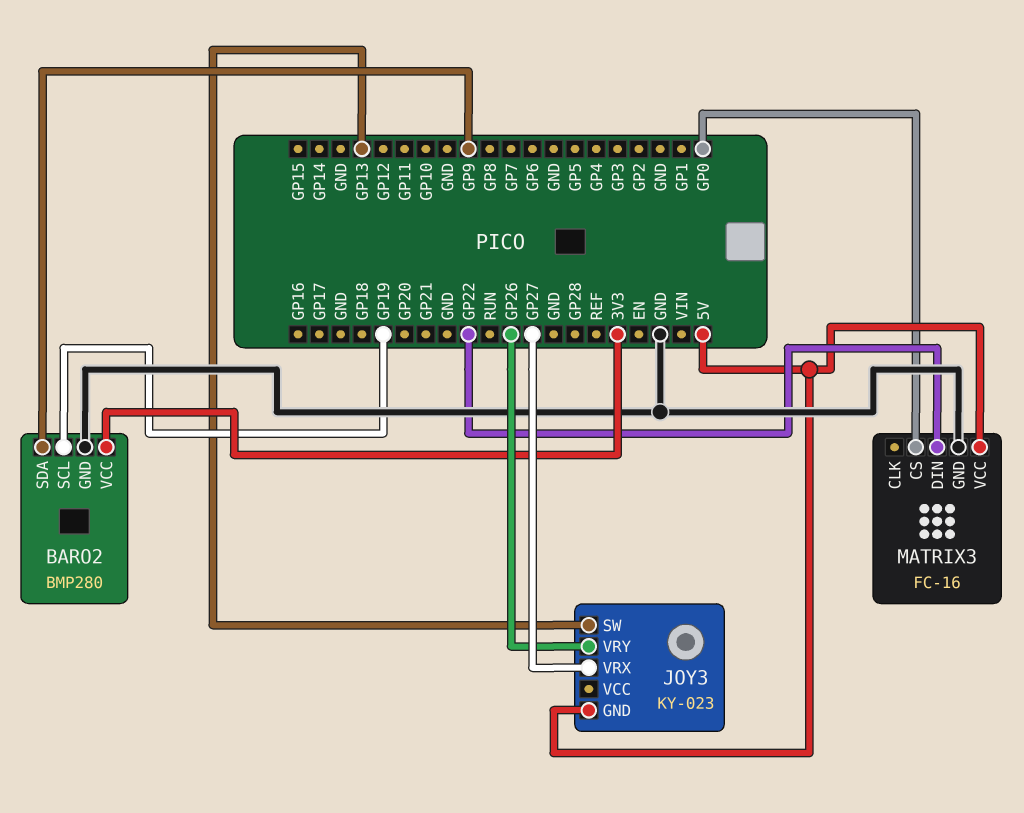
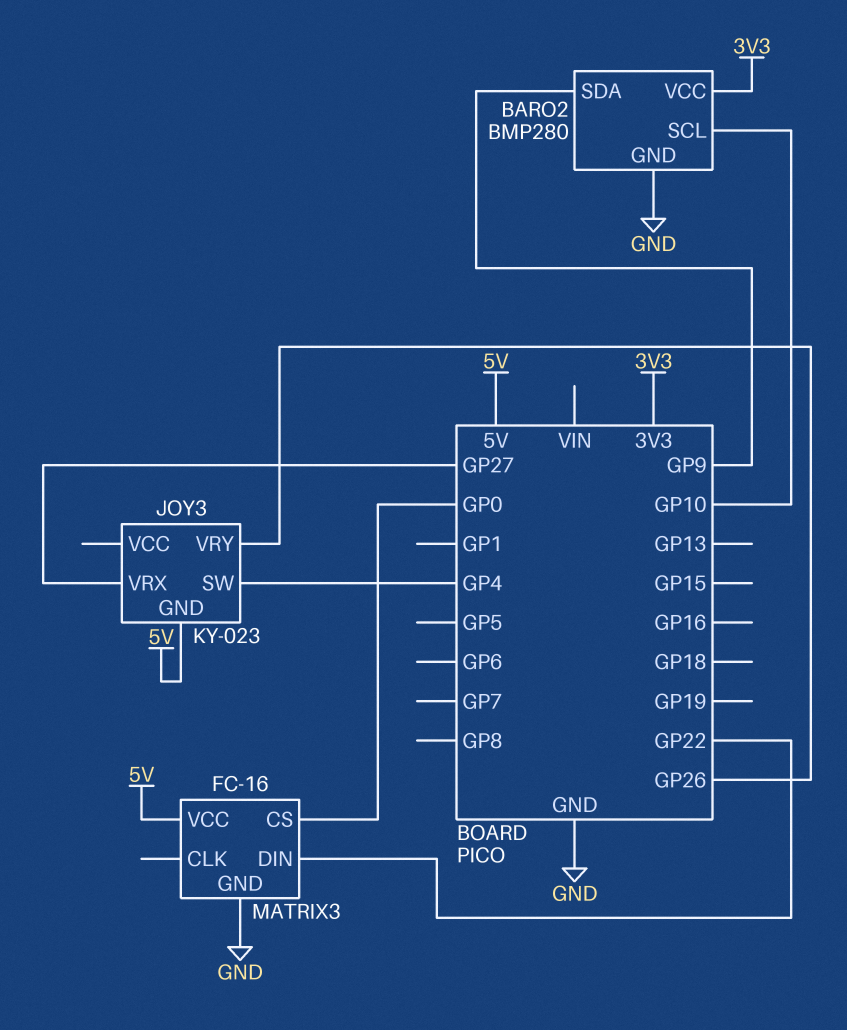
BARO2 pin SCL: GP19 -> GP10
JOY3 pin SW: GP13 -> GP4

